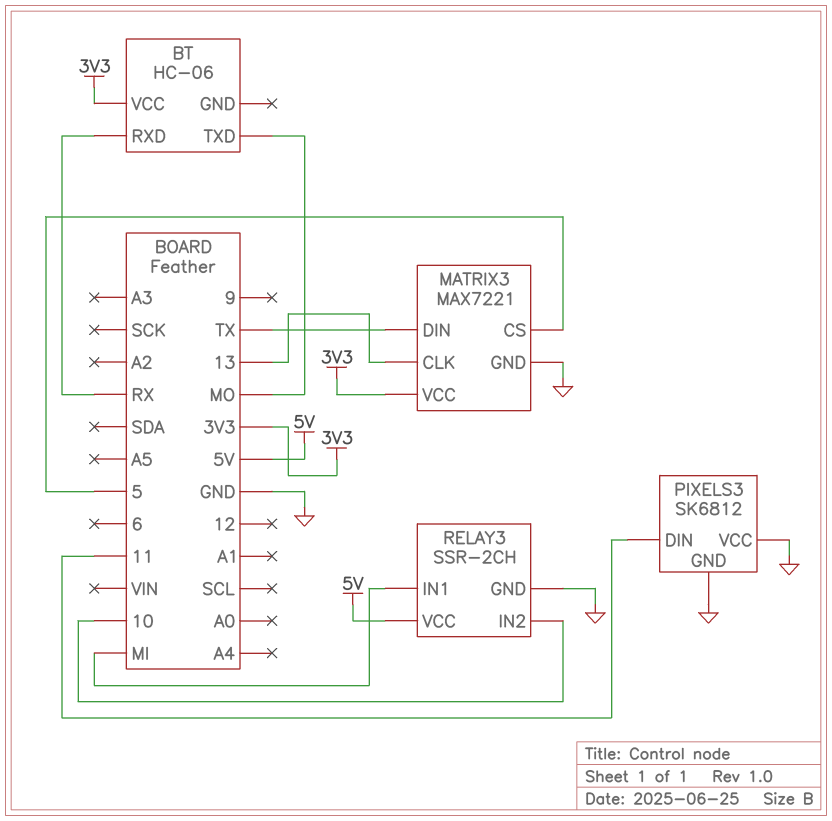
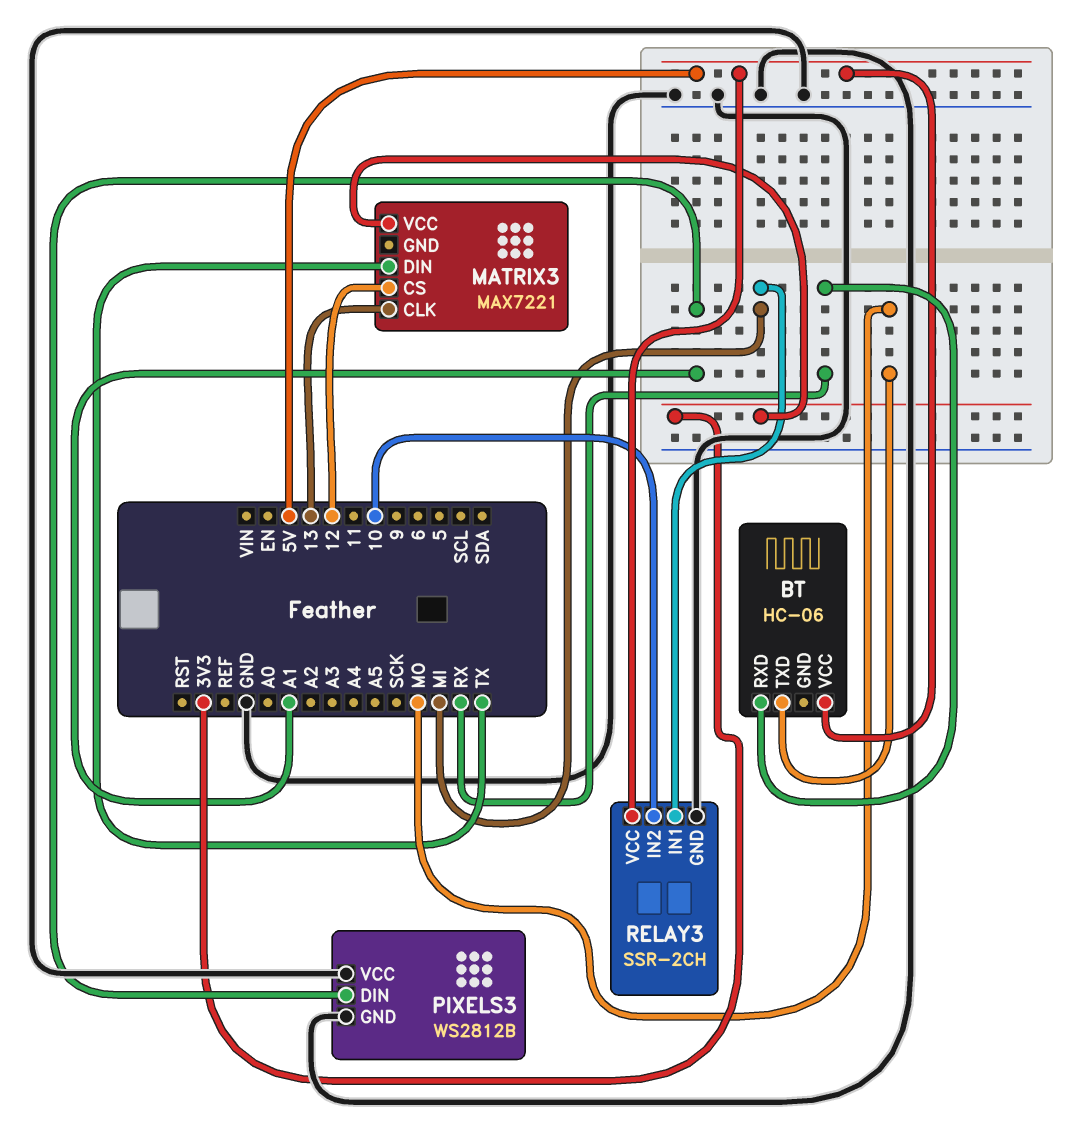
BT pin VCC: 3V3 -> 5V
MATRIX3 pin CS: 5 -> 12
MATRIX3 pin GND: GND -> none
PIXELS3: SK6812 -> WS2812B
PIXELS3 pin DIN: 11 -> A1

